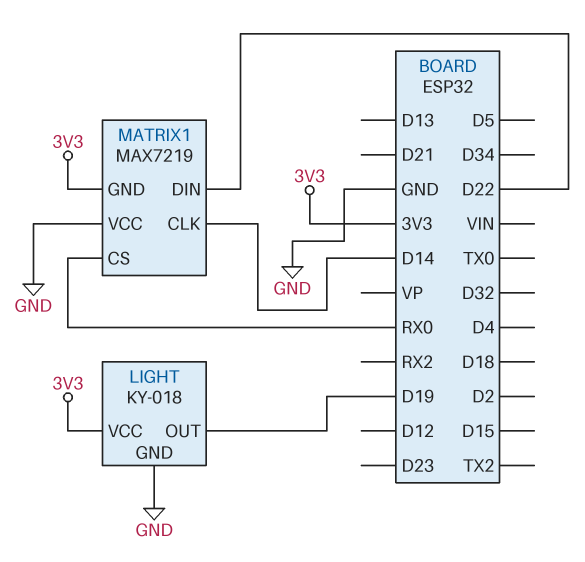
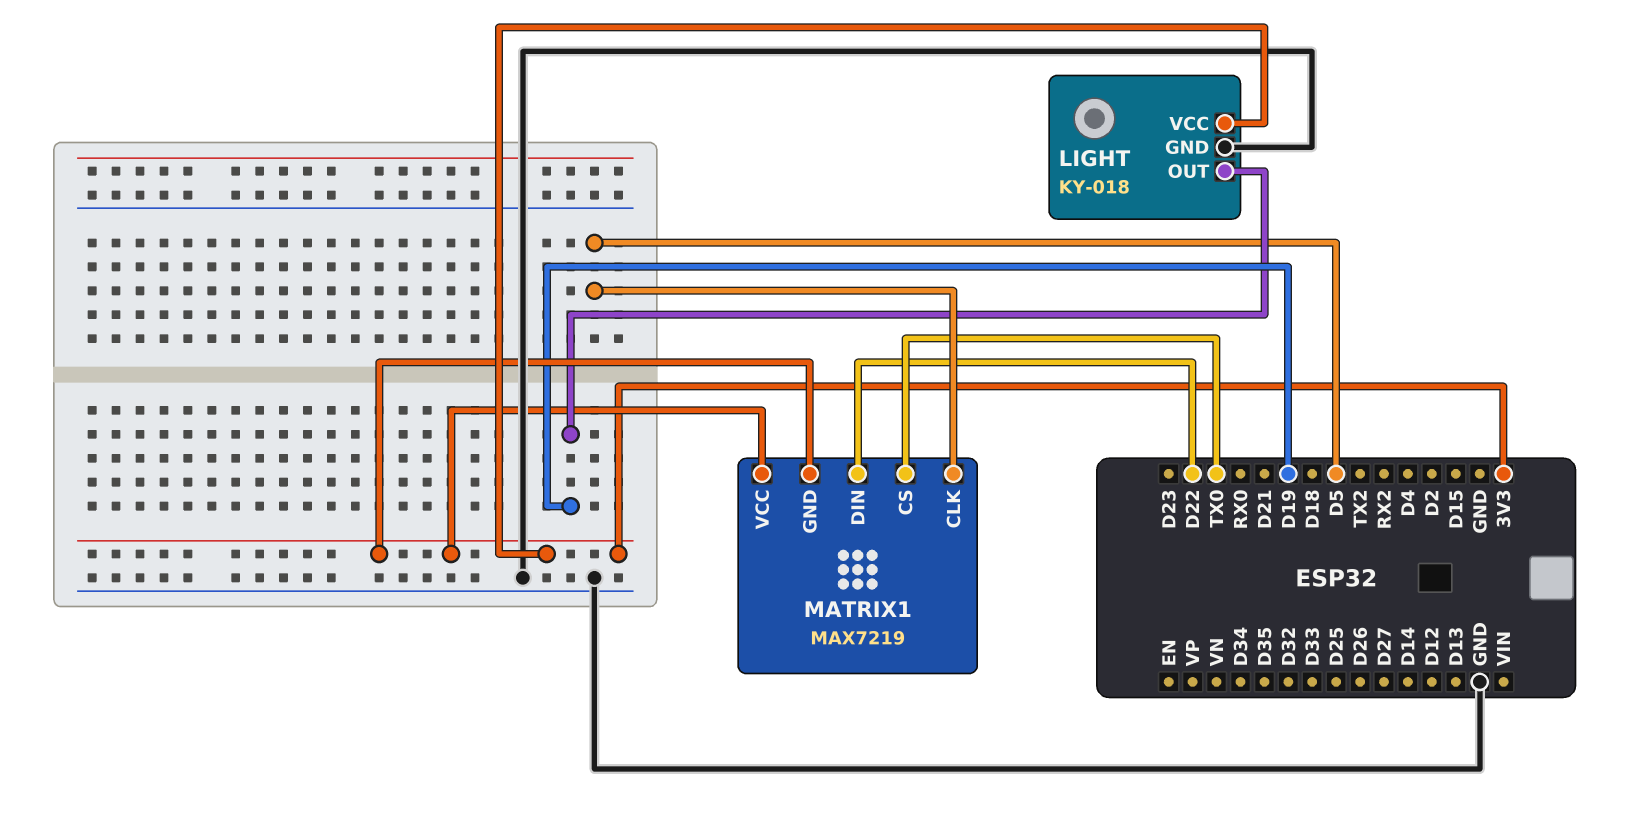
MATRIX1 pin CLK: D14 -> D5
MATRIX1 pin CS: RX0 -> TX0
MATRIX1 pin VCC: GND -> 3V3

